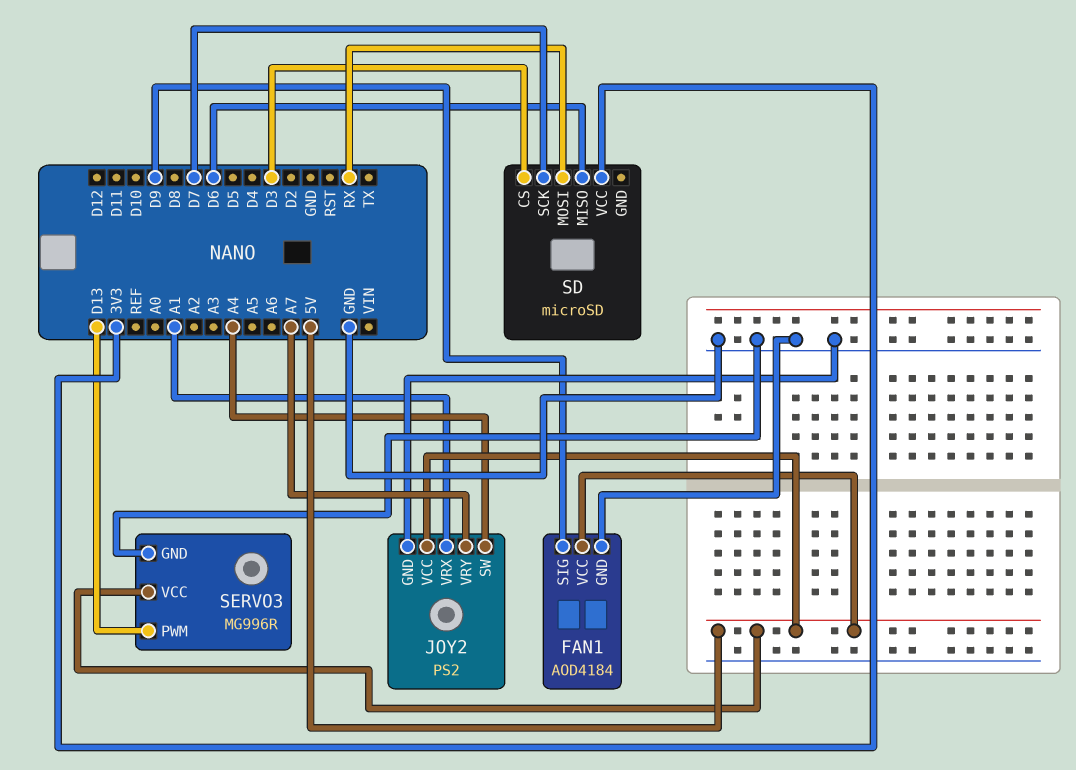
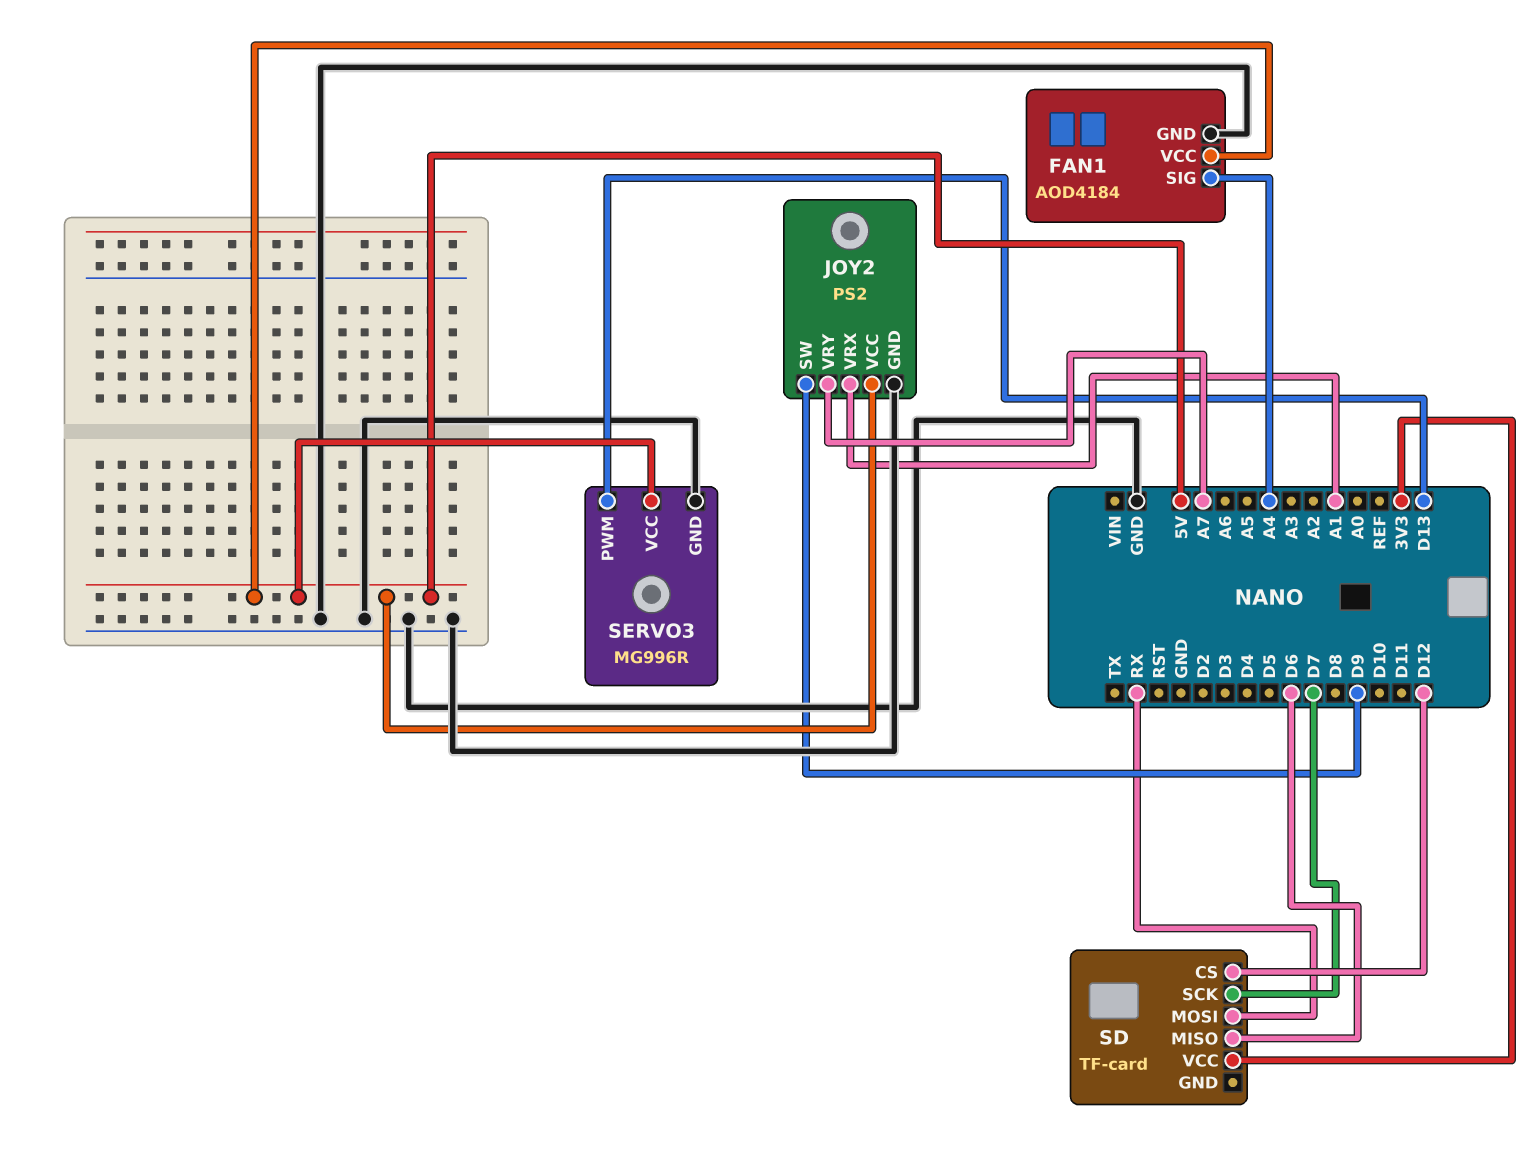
FAN1 pin SIG: D9 -> A4
JOY2 pin SW: A4 -> D9
SD: microSD -> TF-card
SD pin CS: D3 -> D12

